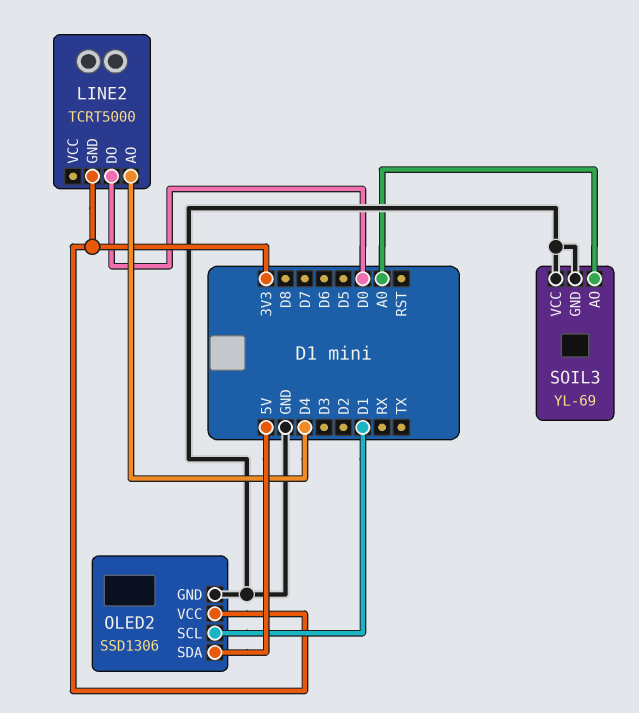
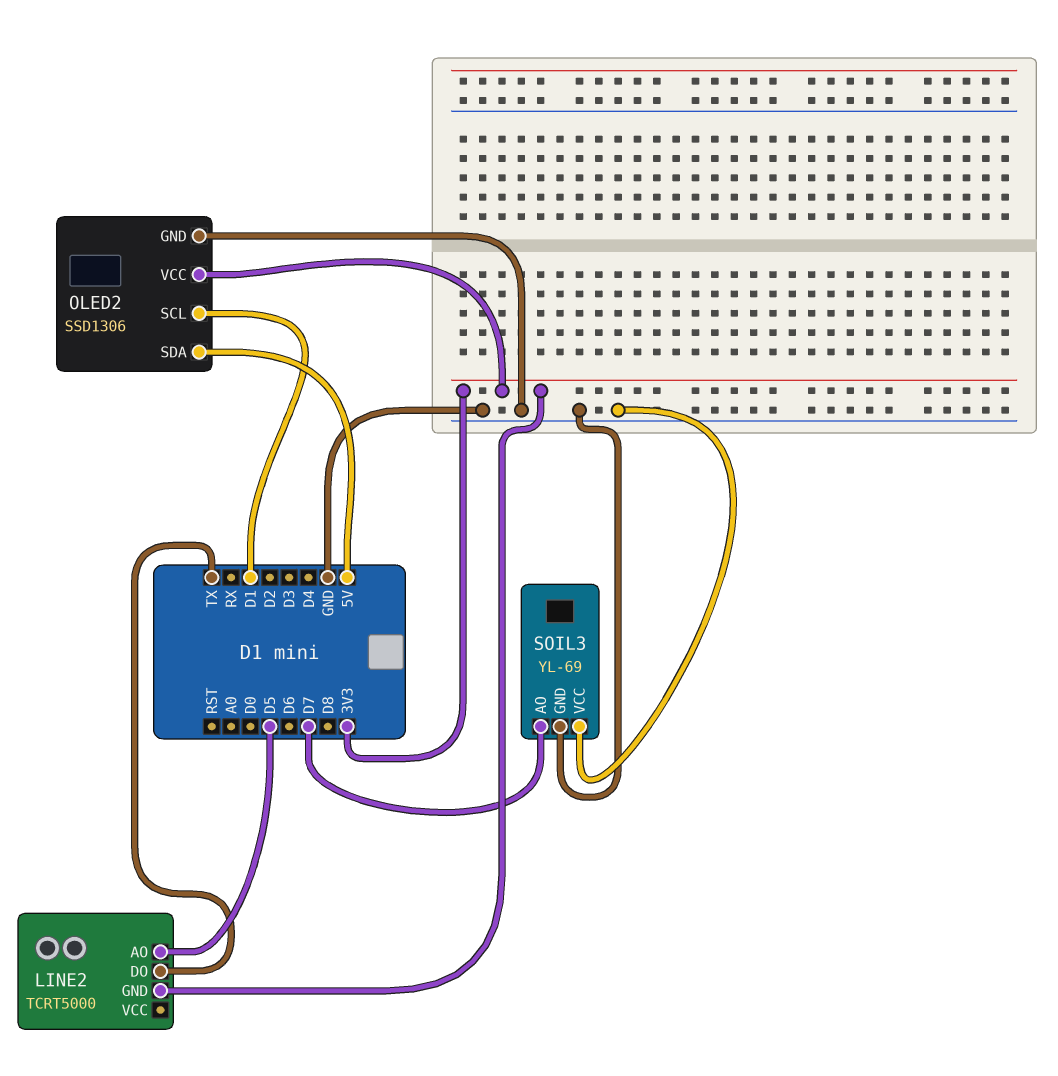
LINE2 pin AO: D4 -> D5
LINE2 pin DO: D0 -> TX
SOIL3 pin AO: A0 -> D7

